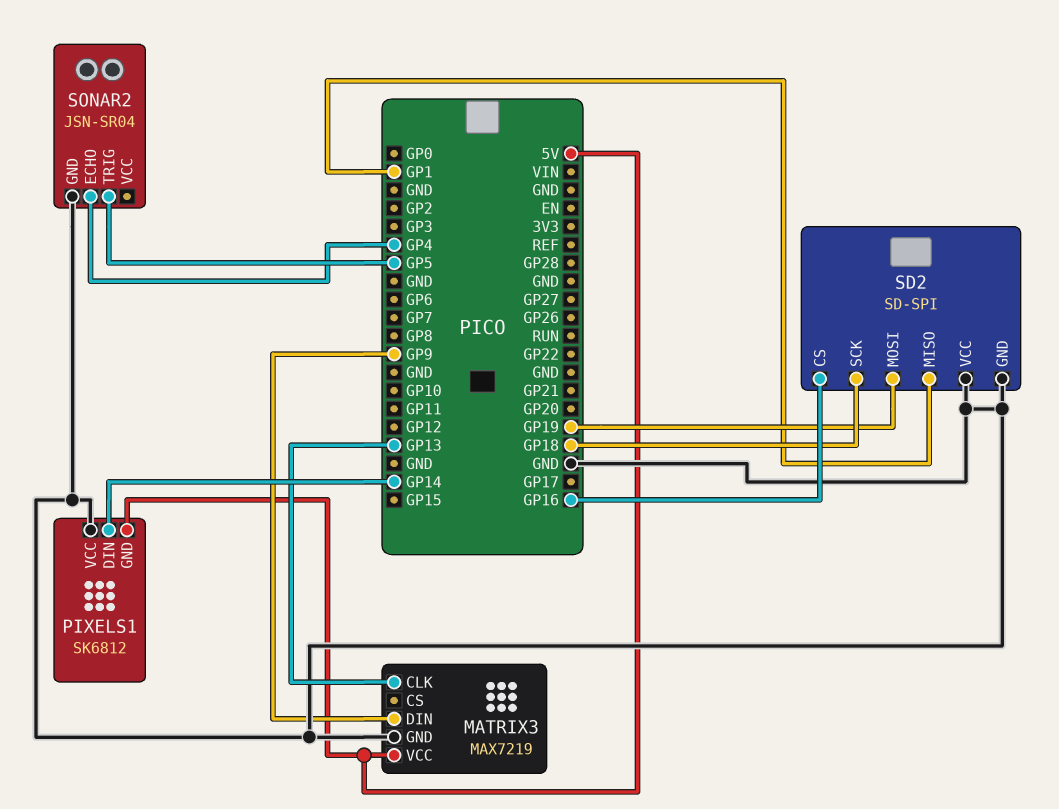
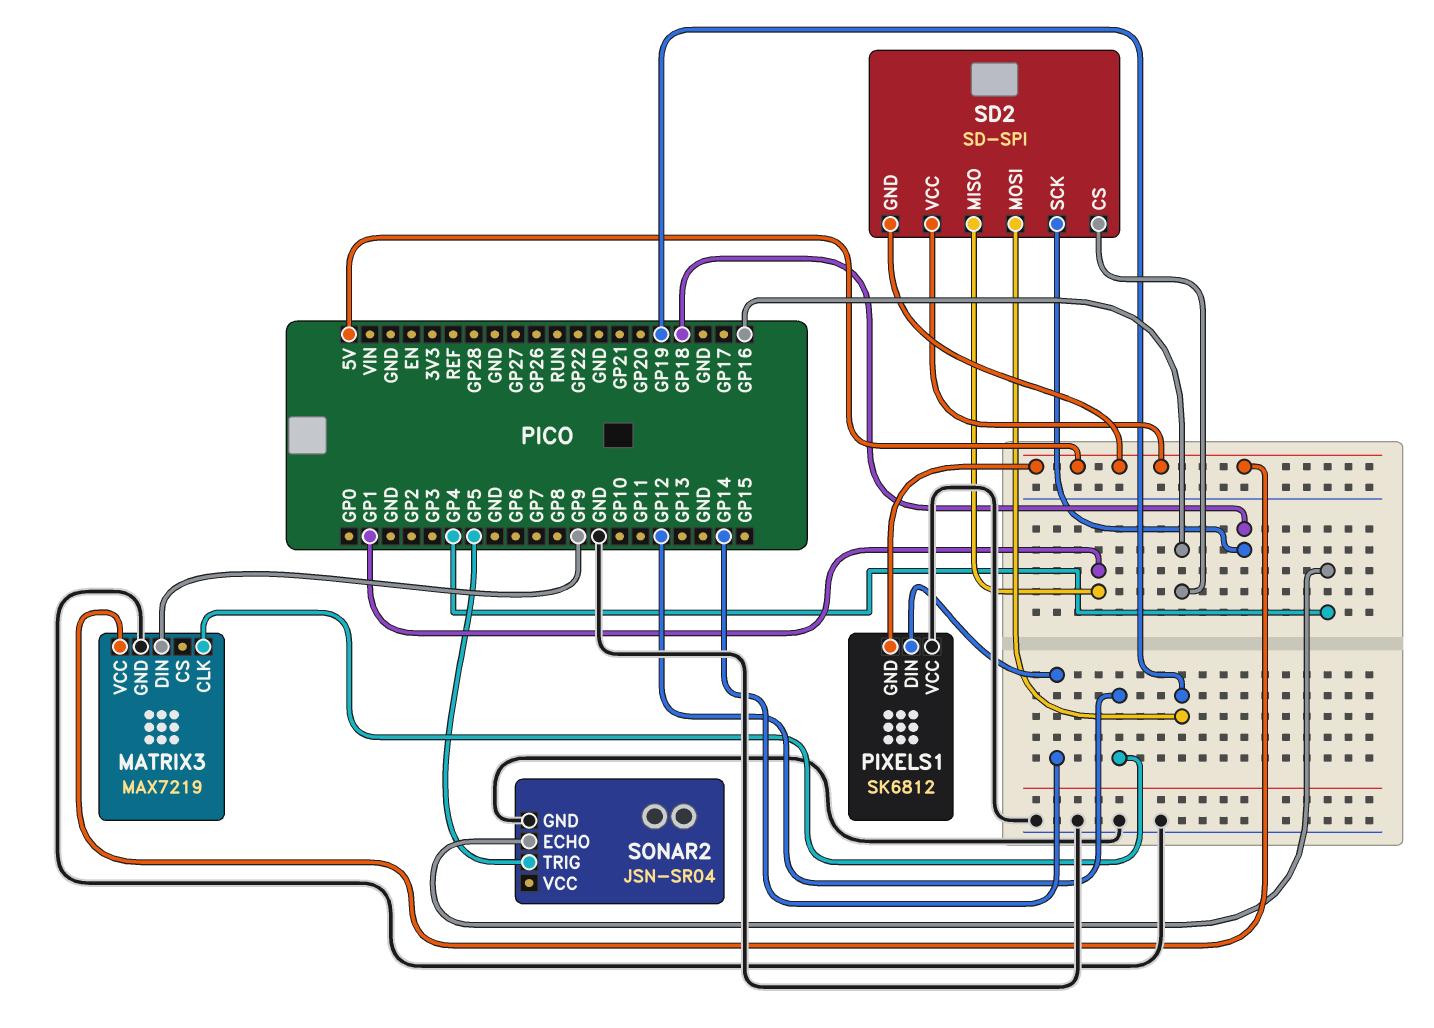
MATRIX3 pin CLK: GP13 -> GP12
SD2 pin GND: GND -> 5V
SD2 pin VCC: GND -> 5V

